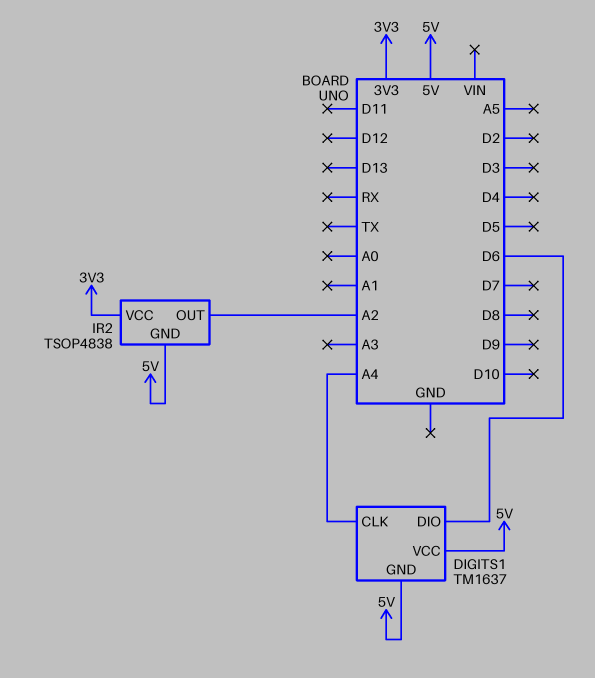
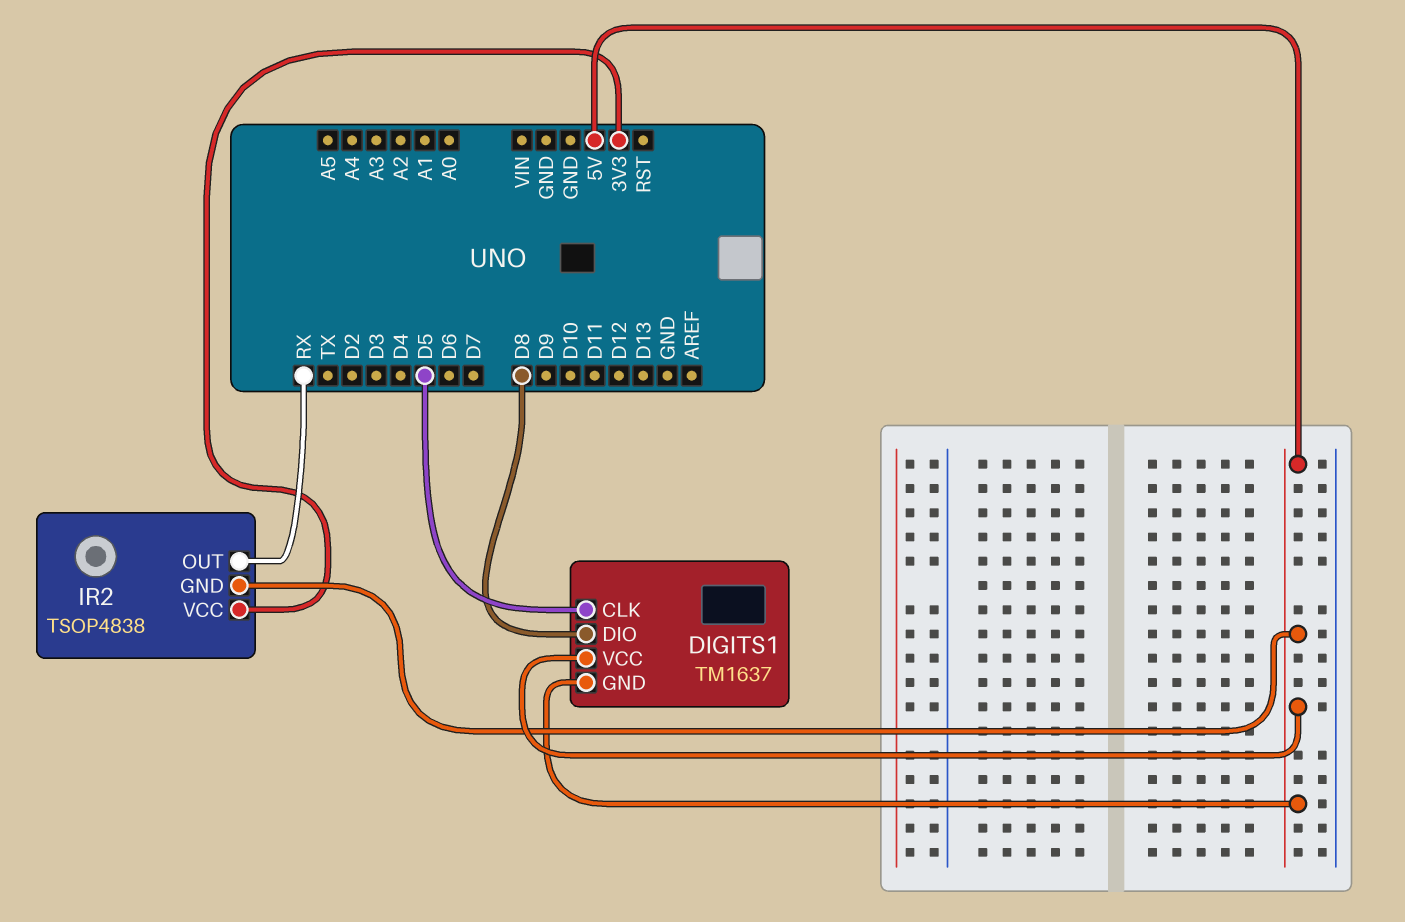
DIGITS1 pin CLK: A4 -> D5
DIGITS1 pin DIO: D6 -> D8
IR2 pin OUT: A2 -> RX

